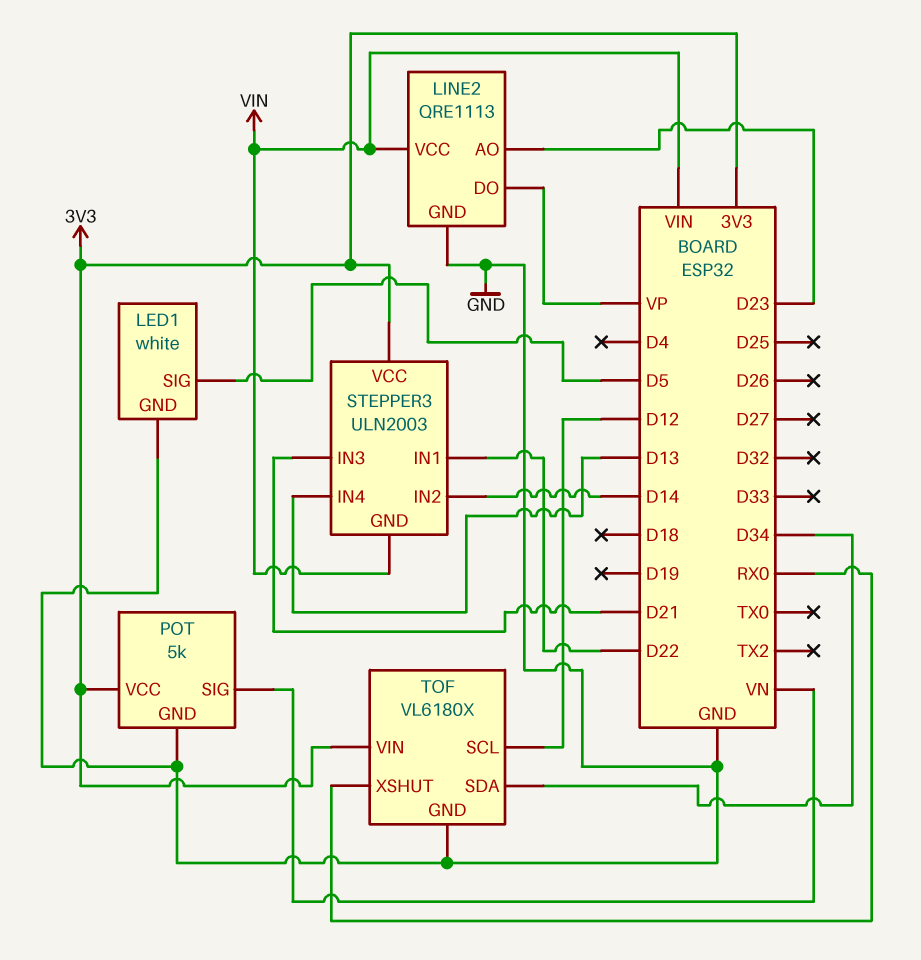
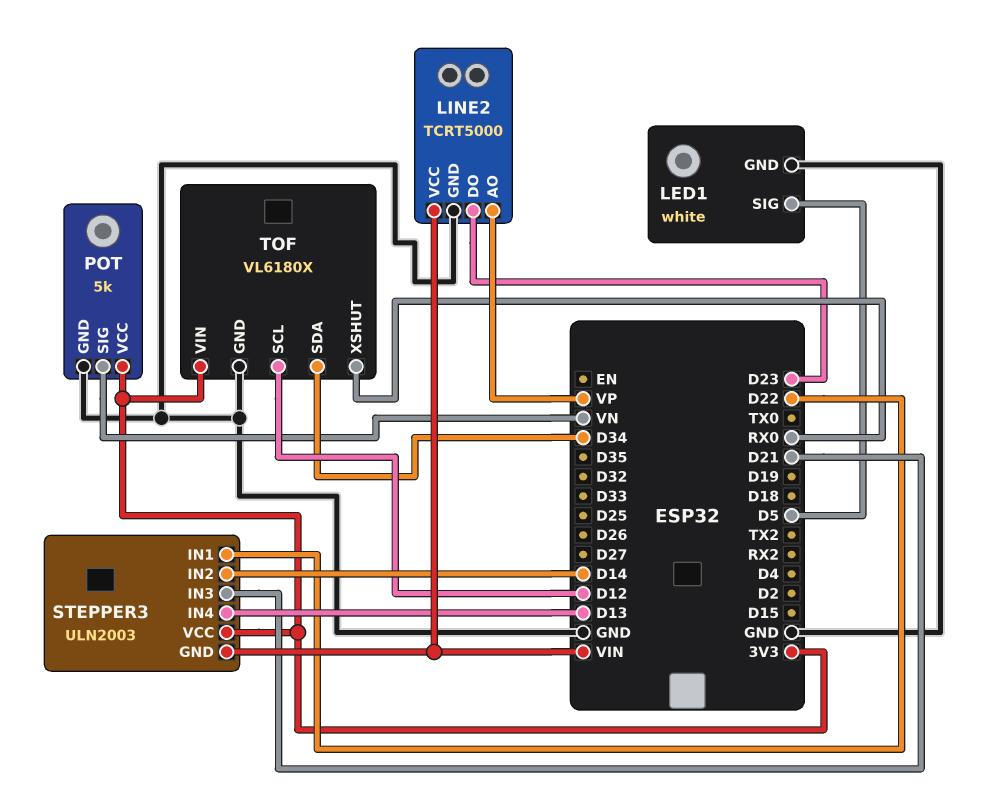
LINE2: QRE1113 -> TCRT5000
LINE2 pin AO: D23 -> VP
LINE2 pin DO: VP -> D23

